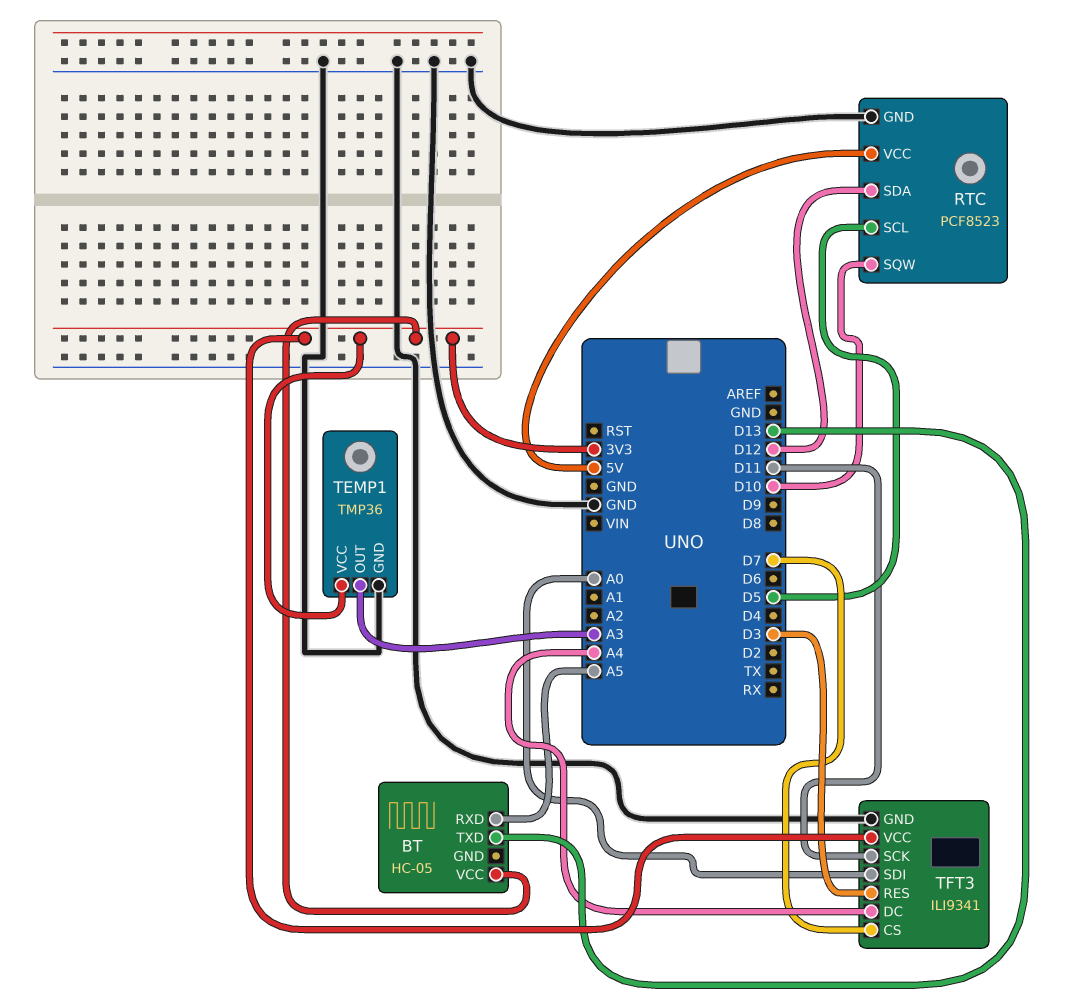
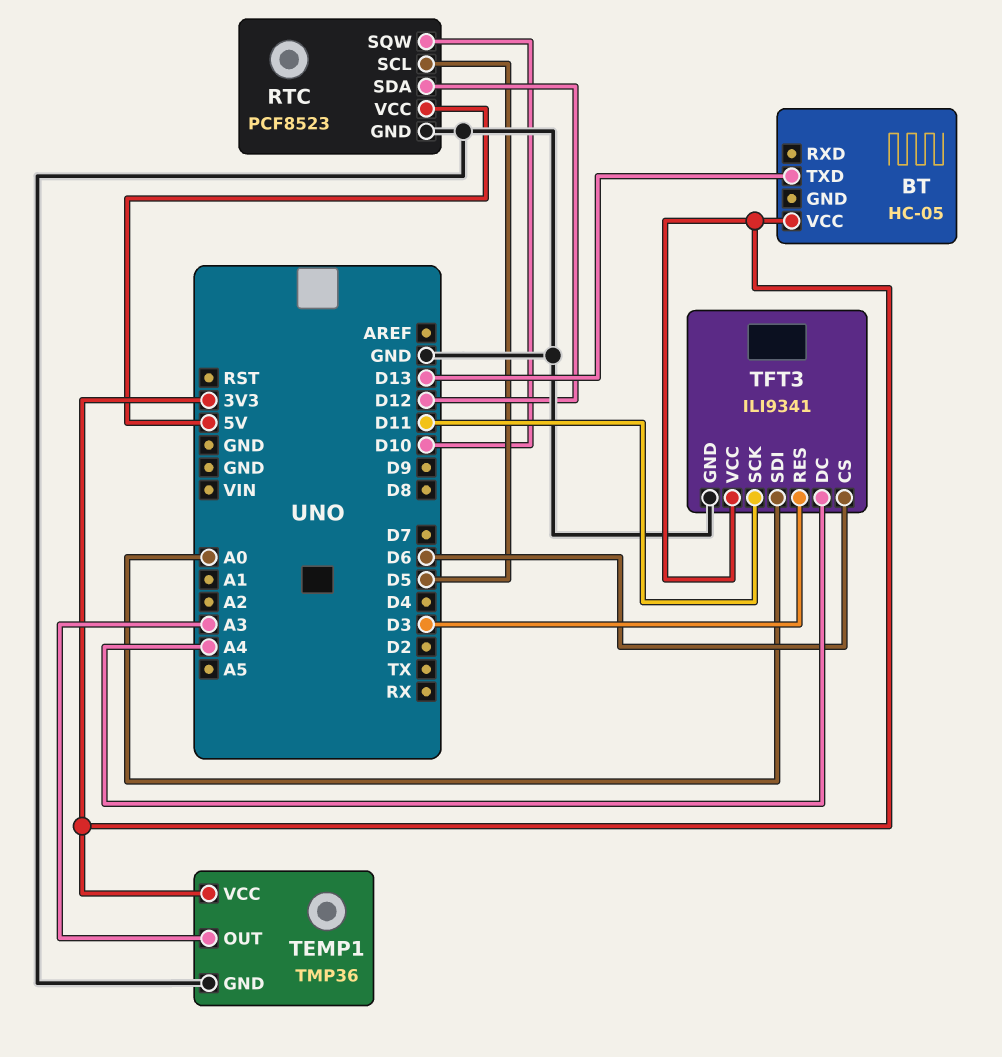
BT pin RXD: A5 -> none
TFT3 pin CS: D7 -> D6

